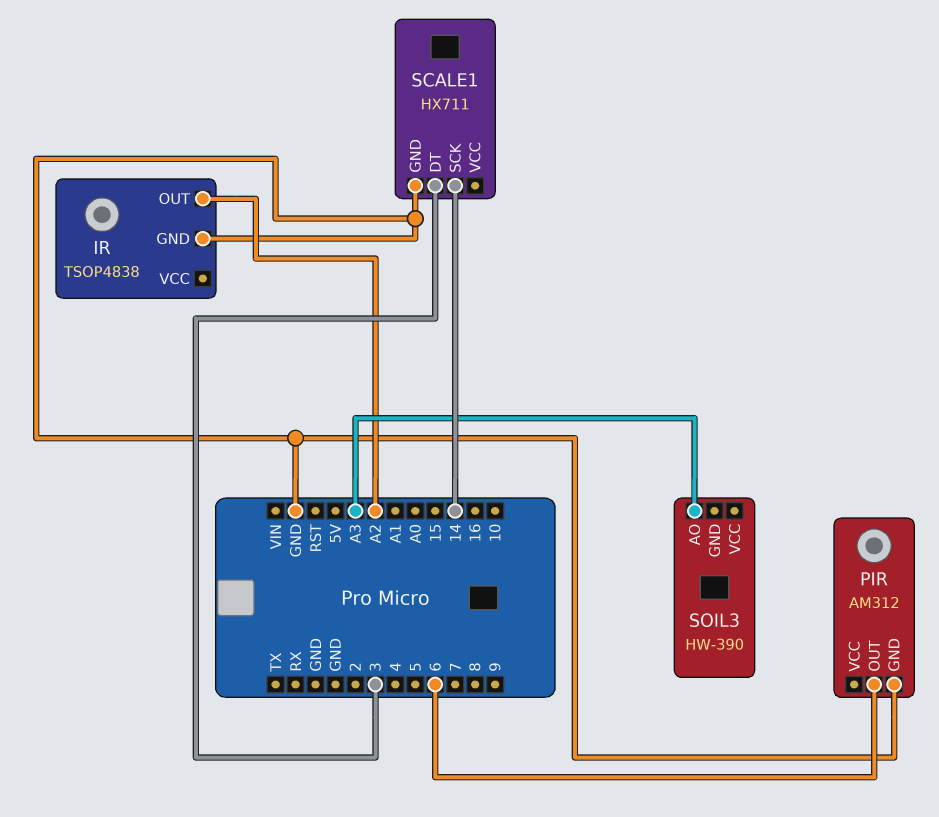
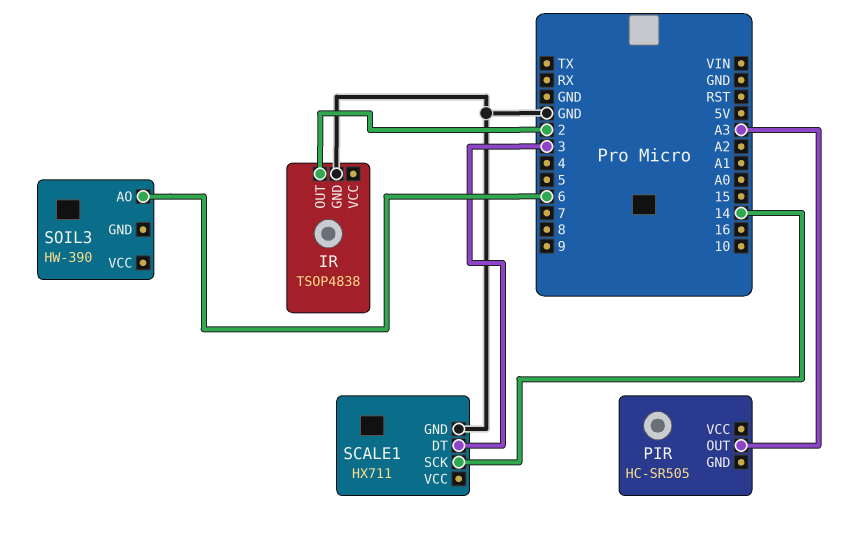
IR pin OUT: A2 -> 2
PIR: AM312 -> HC-SR505
PIR pin GND: GND -> none
PIR pin OUT: 6 -> A3
SOIL3 pin AO: A3 -> 6

